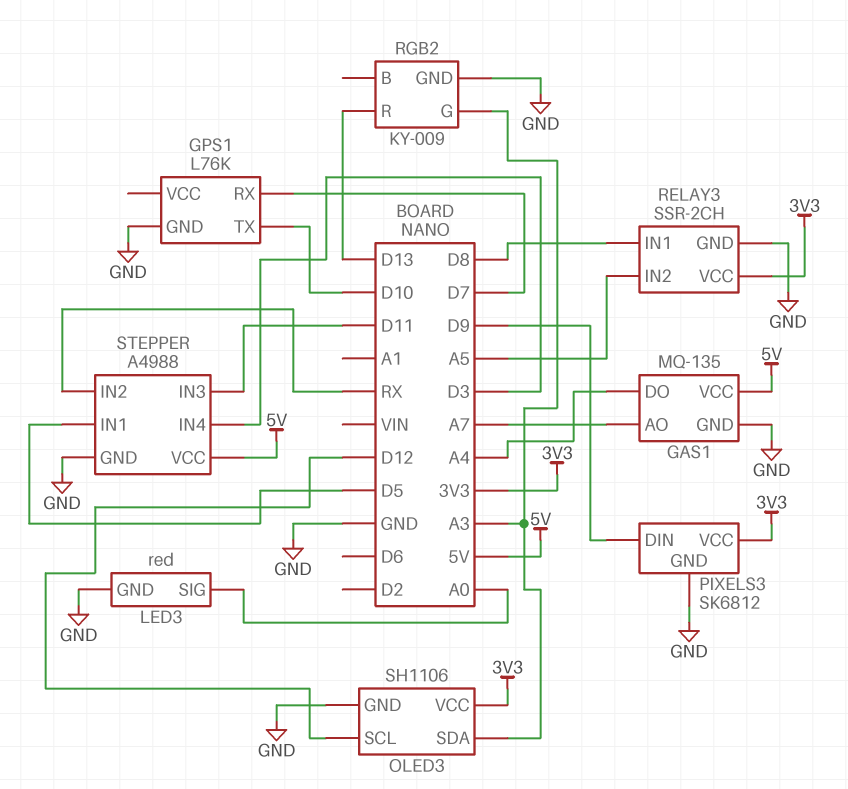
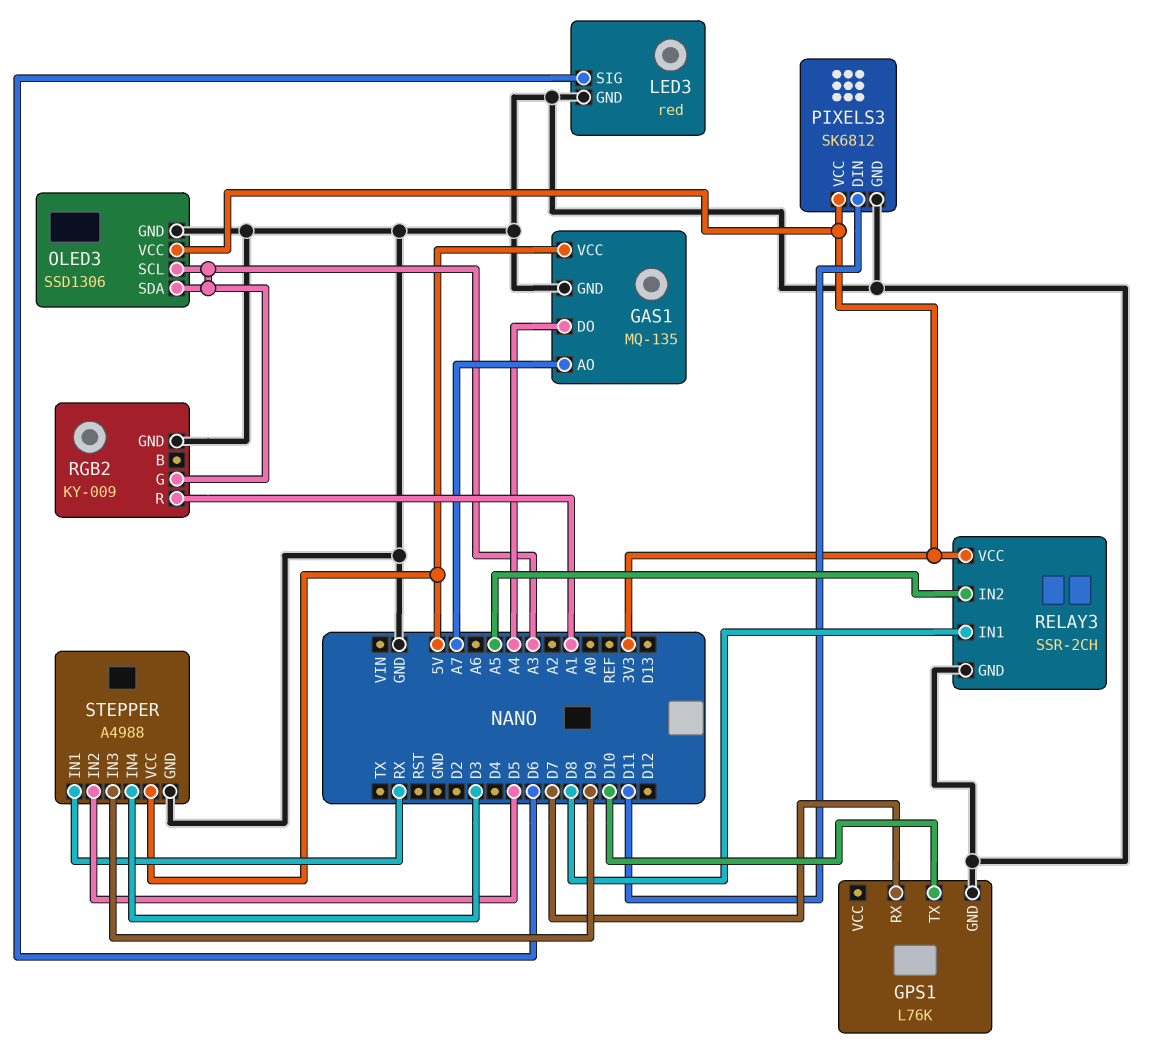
LED3 pin SIG: A0 -> D6
OLED3: SH1106 -> SSD1306
OLED3 pin SCL: D12 -> A3
PIXELS3 pin DIN: D9 -> D11
RGB2 pin R: D13 -> A1
STEPPER pin IN1: D5 -> RX
STEPPER pin IN2: RX -> D5
STEPPER pin IN3: D11 -> D9

